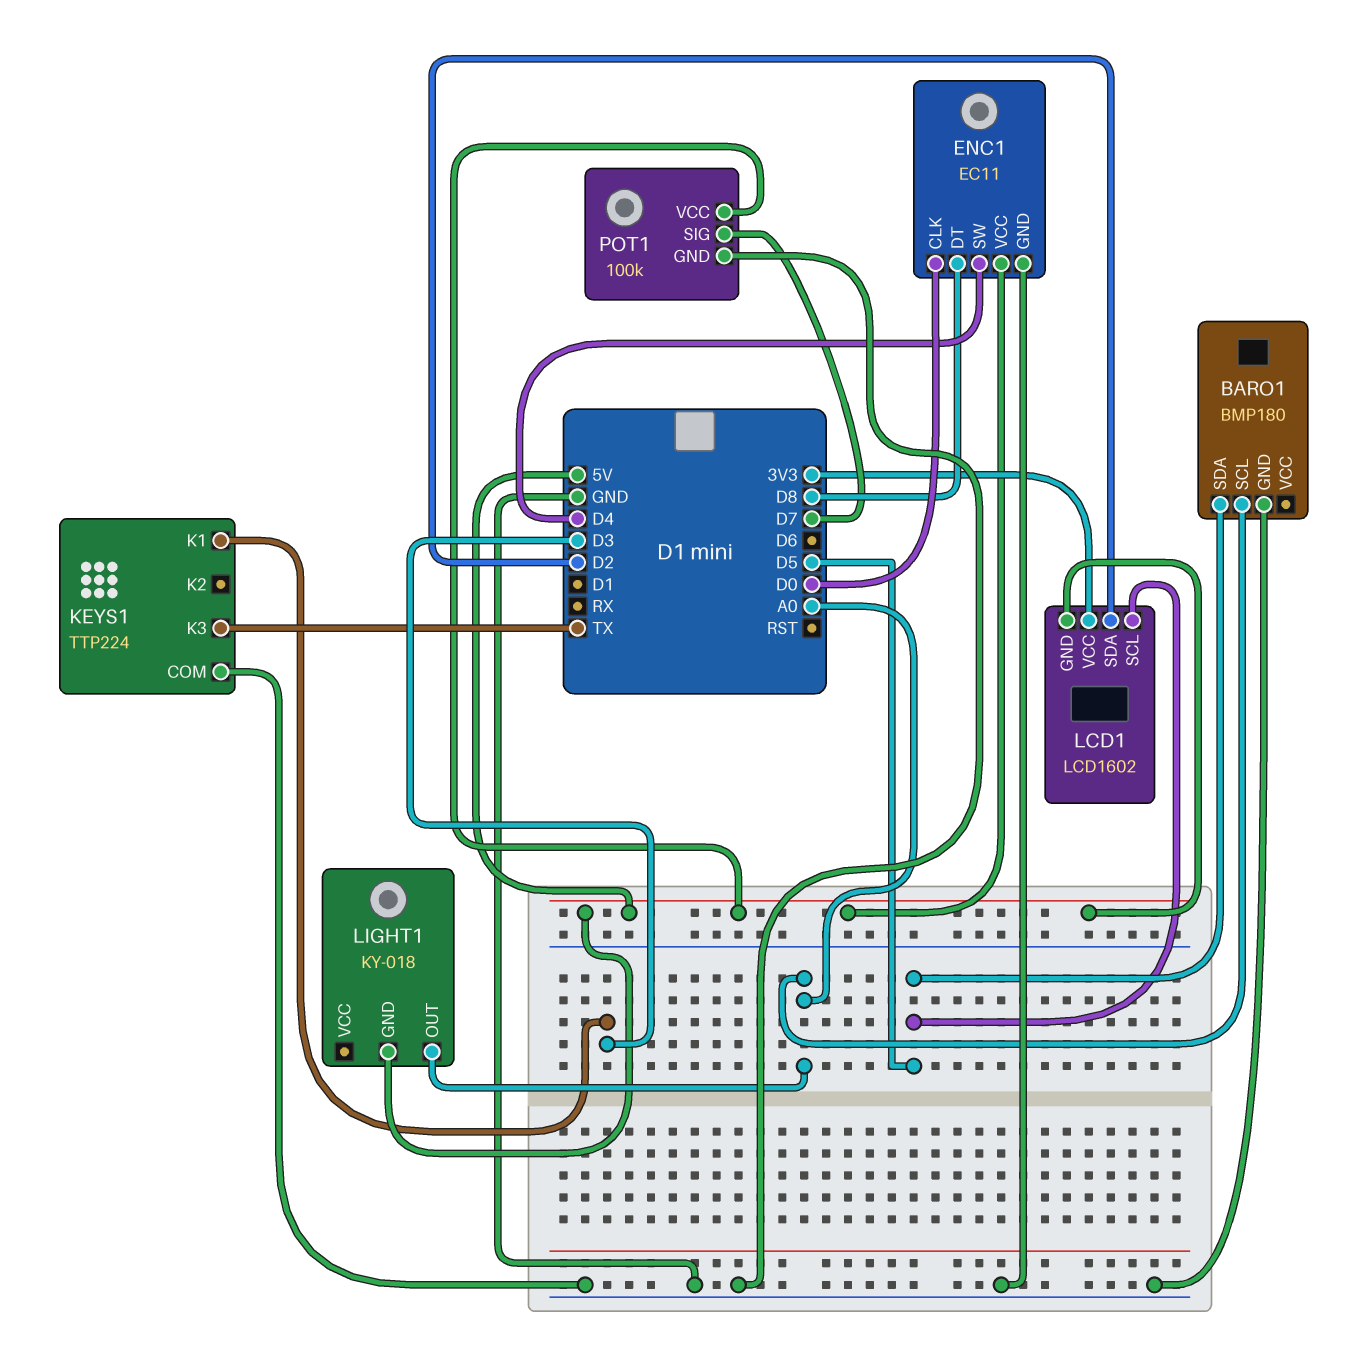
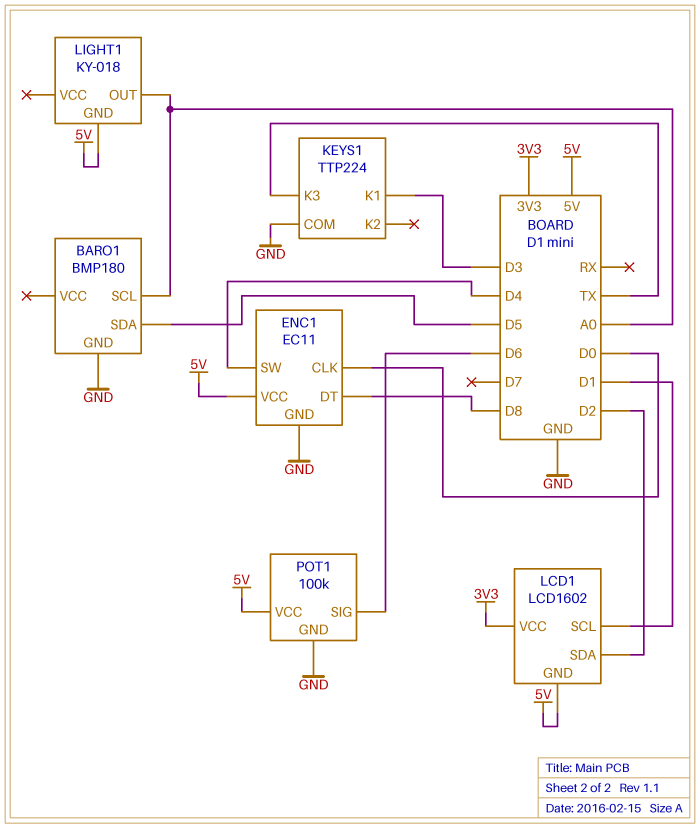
LCD1 pin SCL: D5 -> D1
POT1 pin SIG: D7 -> D6

